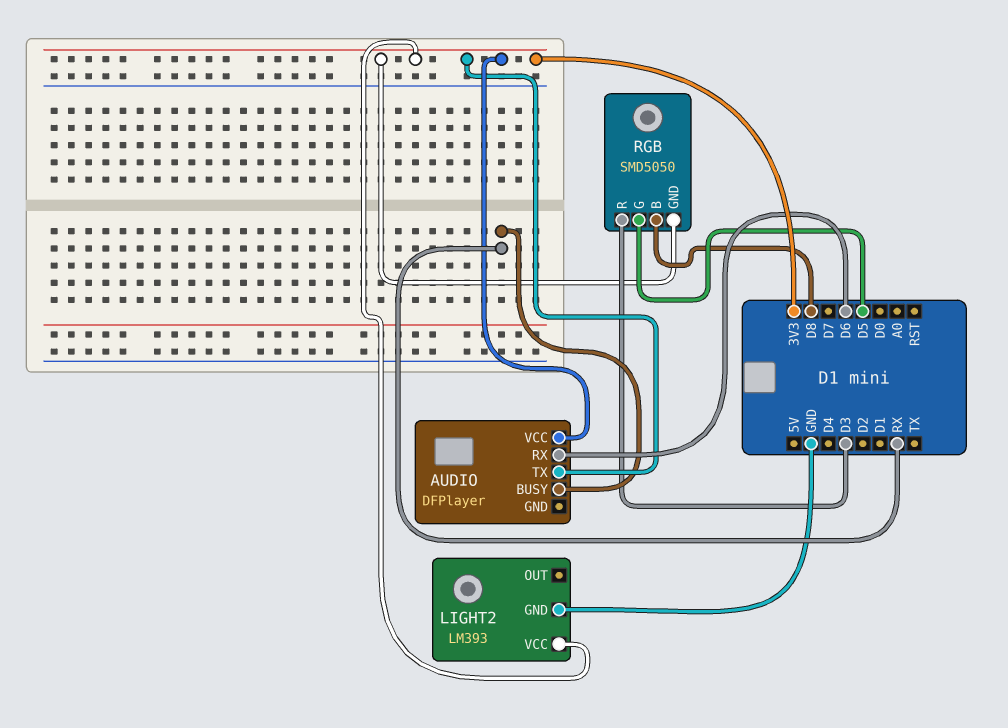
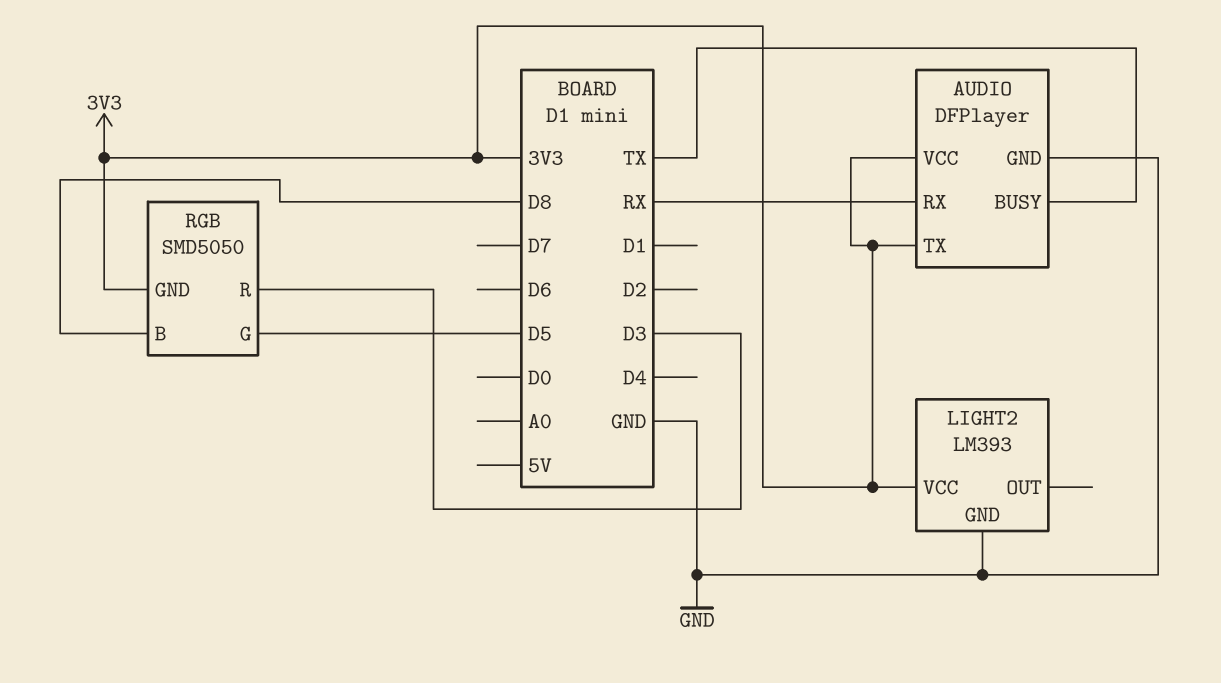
AUDIO pin BUSY: RX -> TX
AUDIO pin GND: none -> GND
AUDIO pin RX: D6 -> RX

